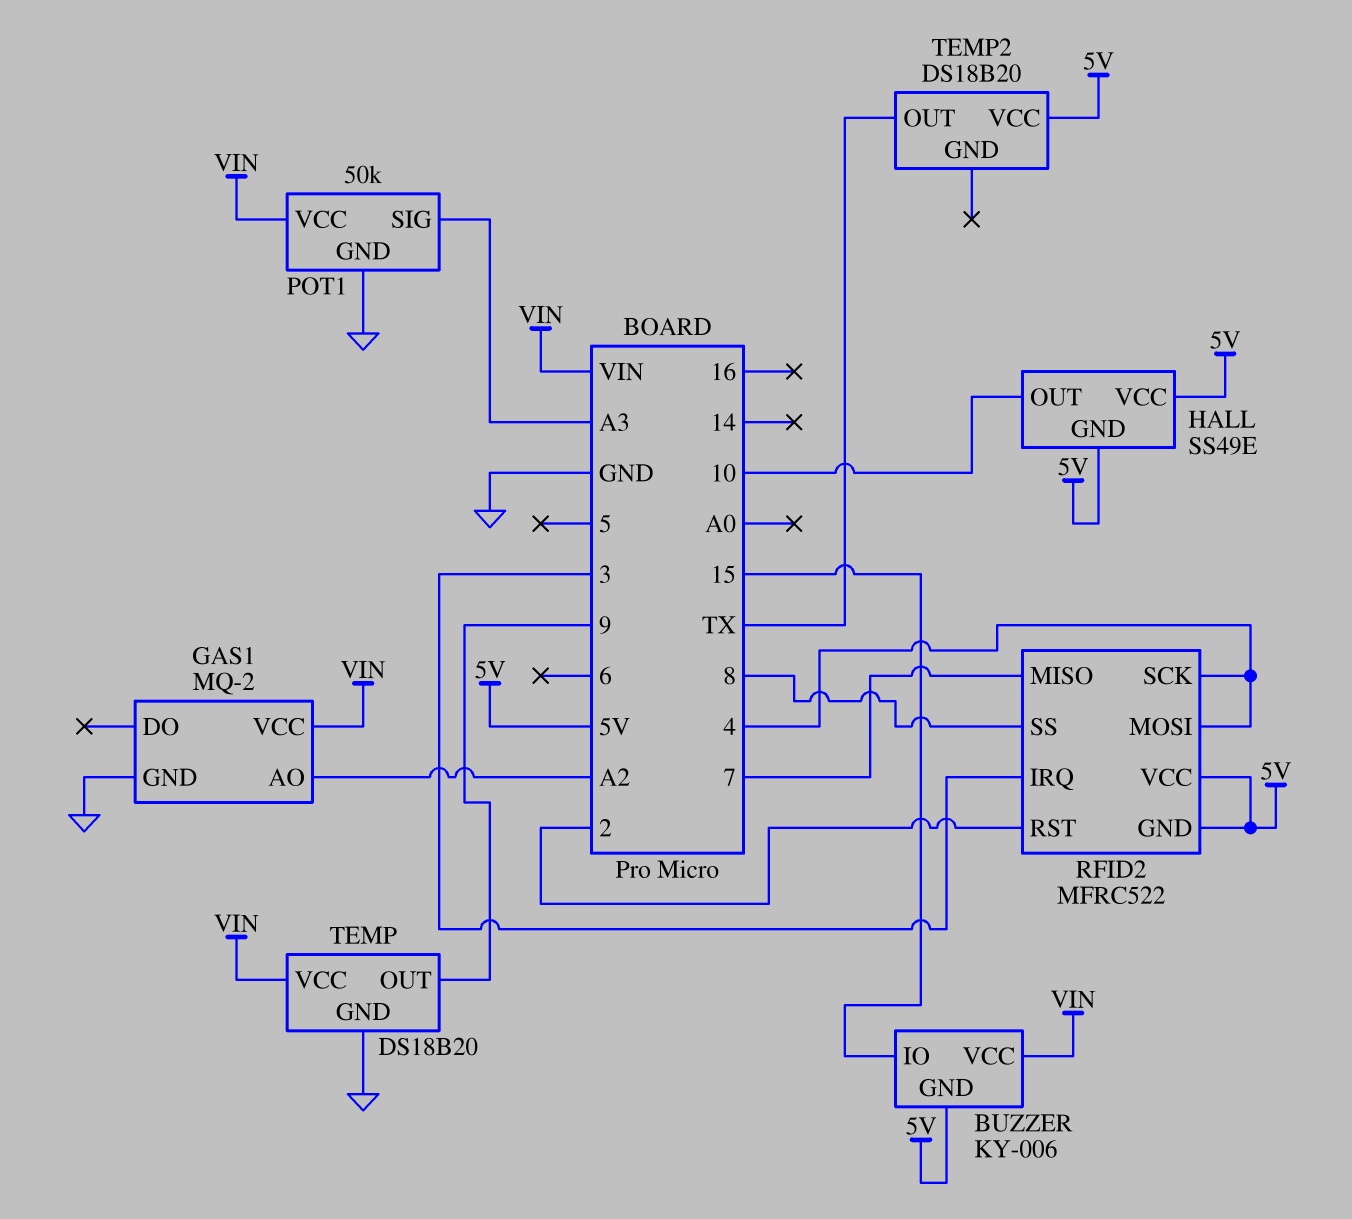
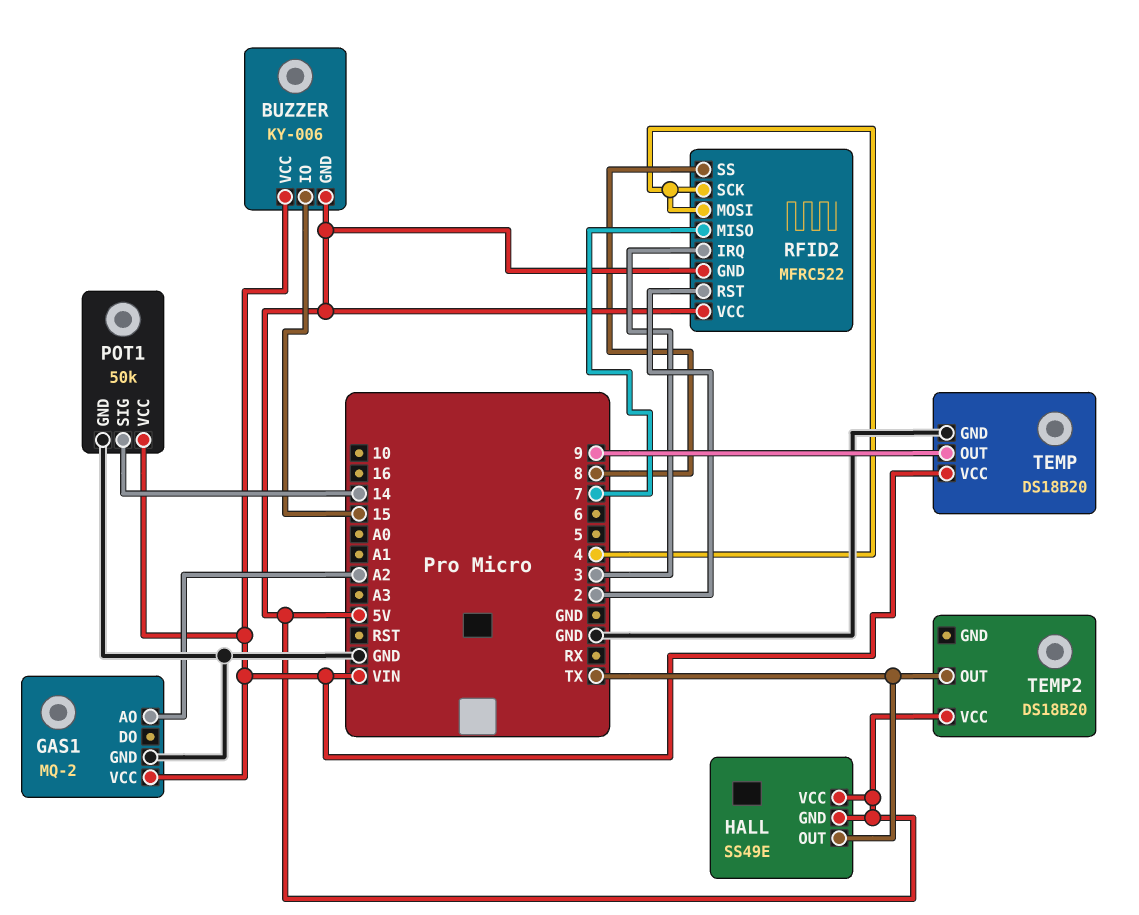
HALL pin OUT: 10 -> TX
POT1 pin SIG: A3 -> 14

